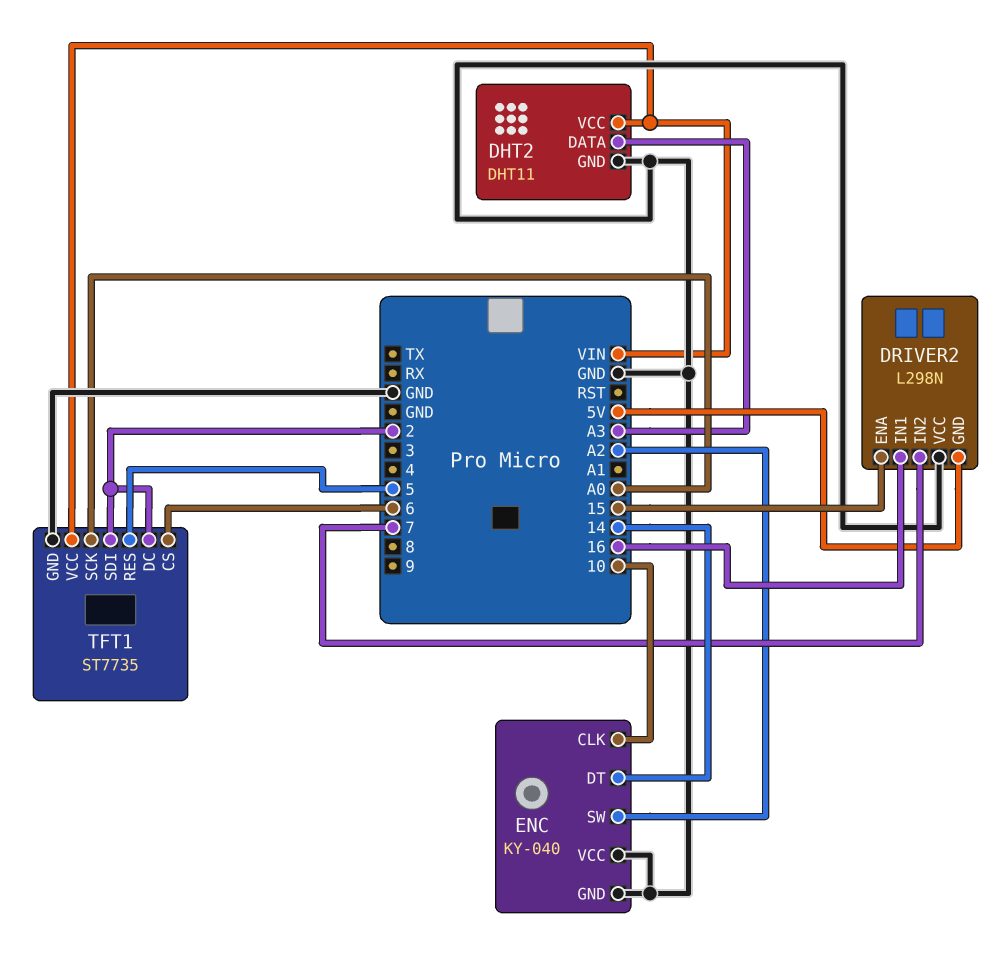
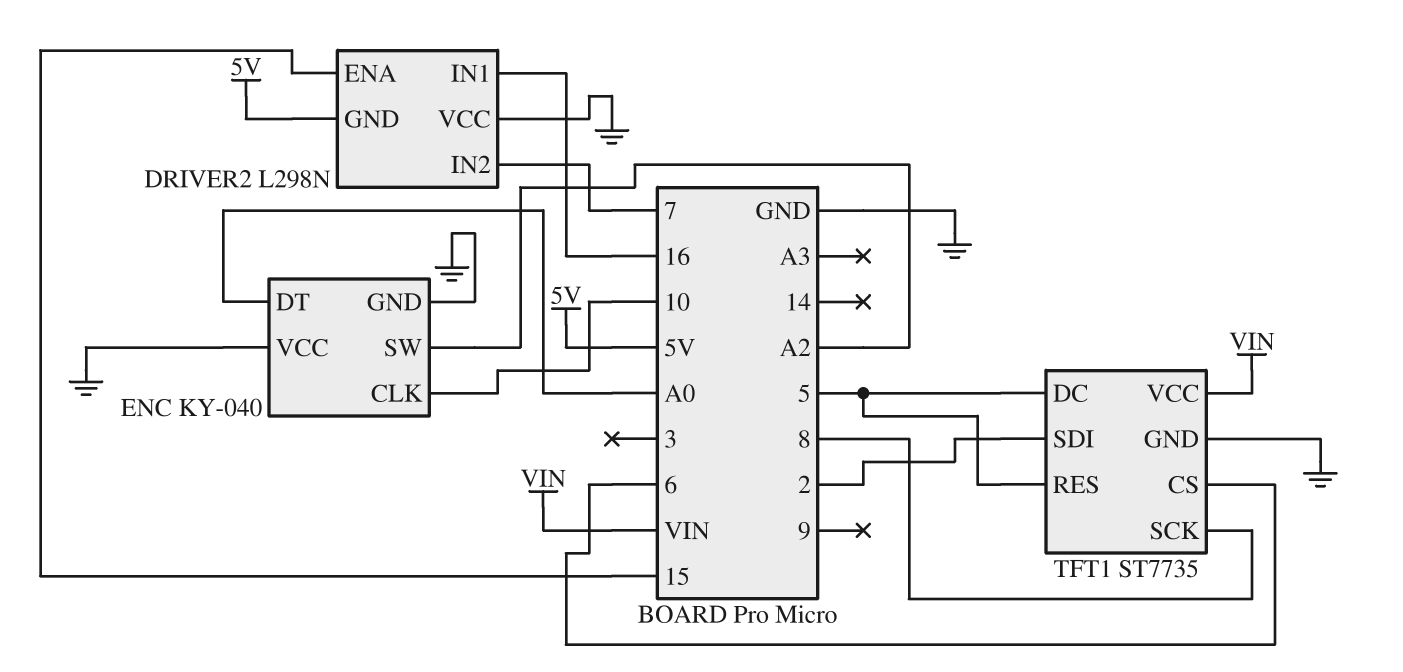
DHT2: DHT11 -> none
DHT2 pin DATA: A3 -> none
DHT2 pin GND: GND -> none
DHT2 pin VCC: VIN -> none
ENC pin DT: 14 -> A0
TFT1 pin DC: 2 -> 5
TFT1 pin SCK: A0 -> 8

